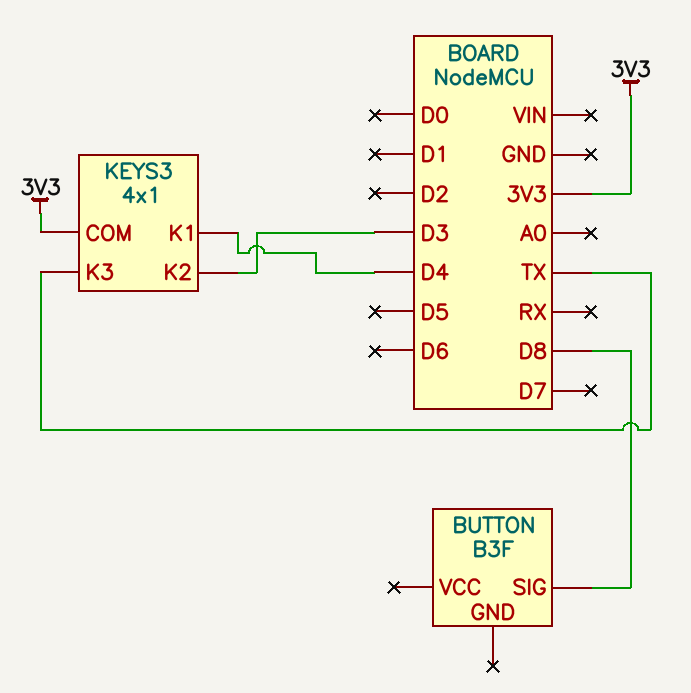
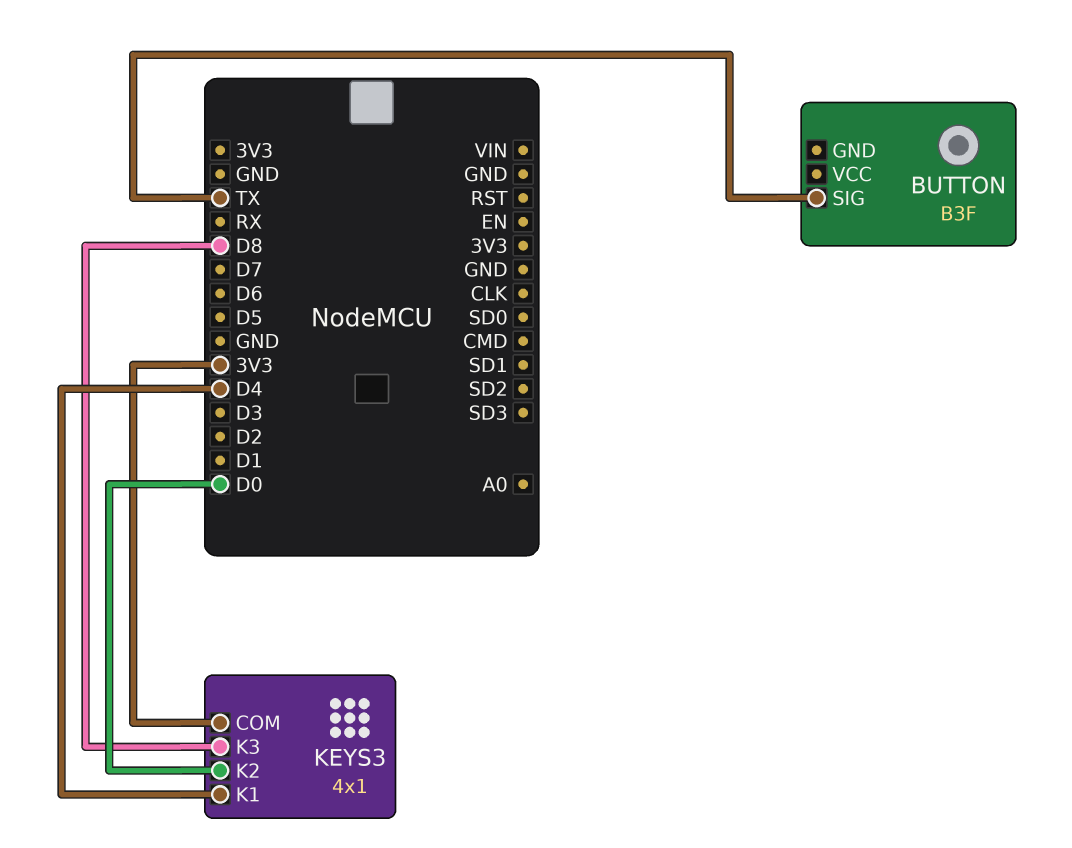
BUTTON pin SIG: D8 -> TX
KEYS3 pin K2: D3 -> D0
KEYS3 pin K3: TX -> D8

